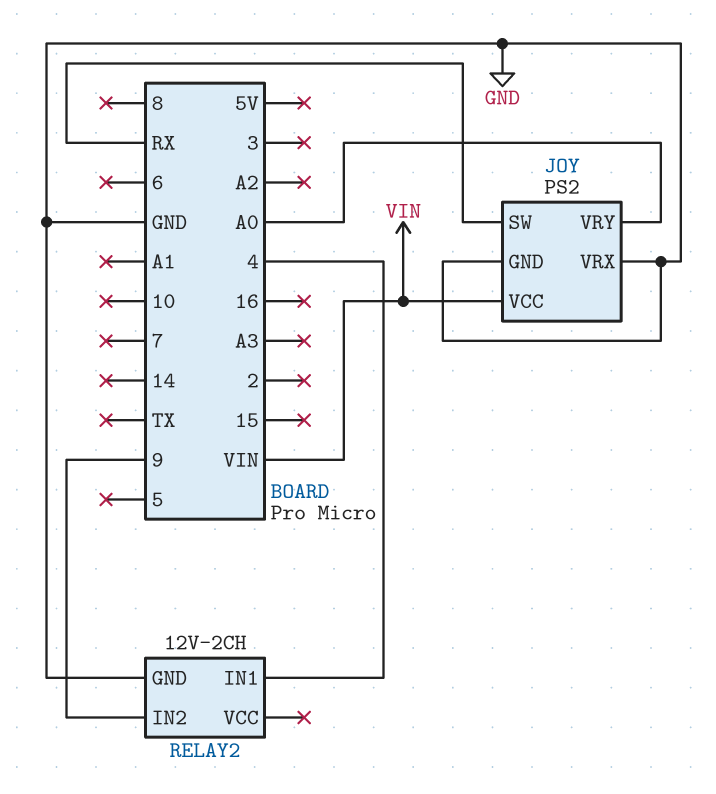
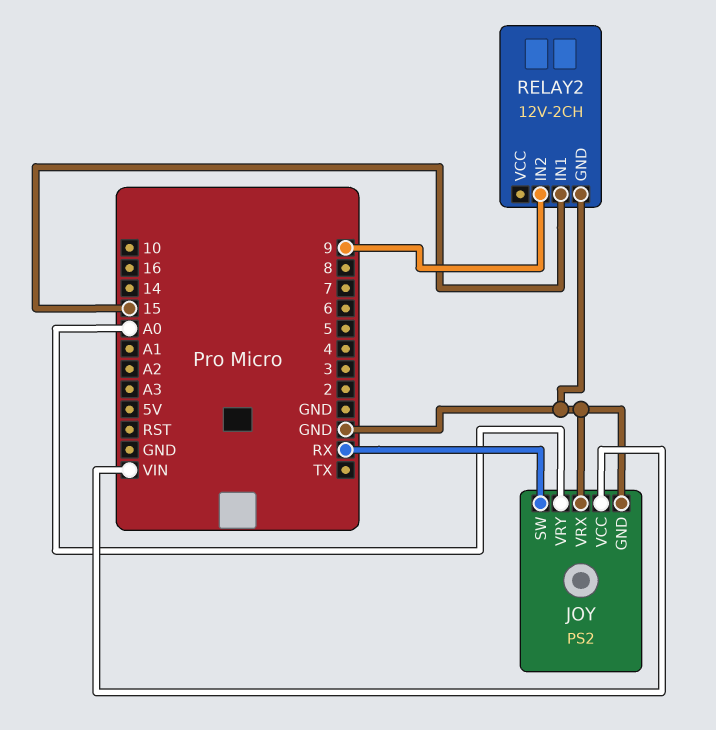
RELAY2 pin IN1: 4 -> 15

